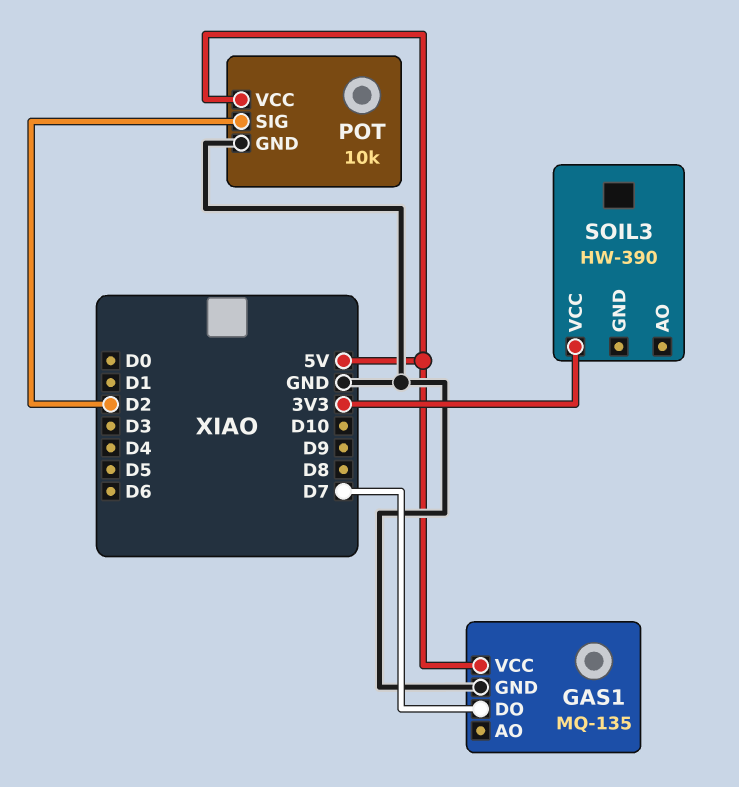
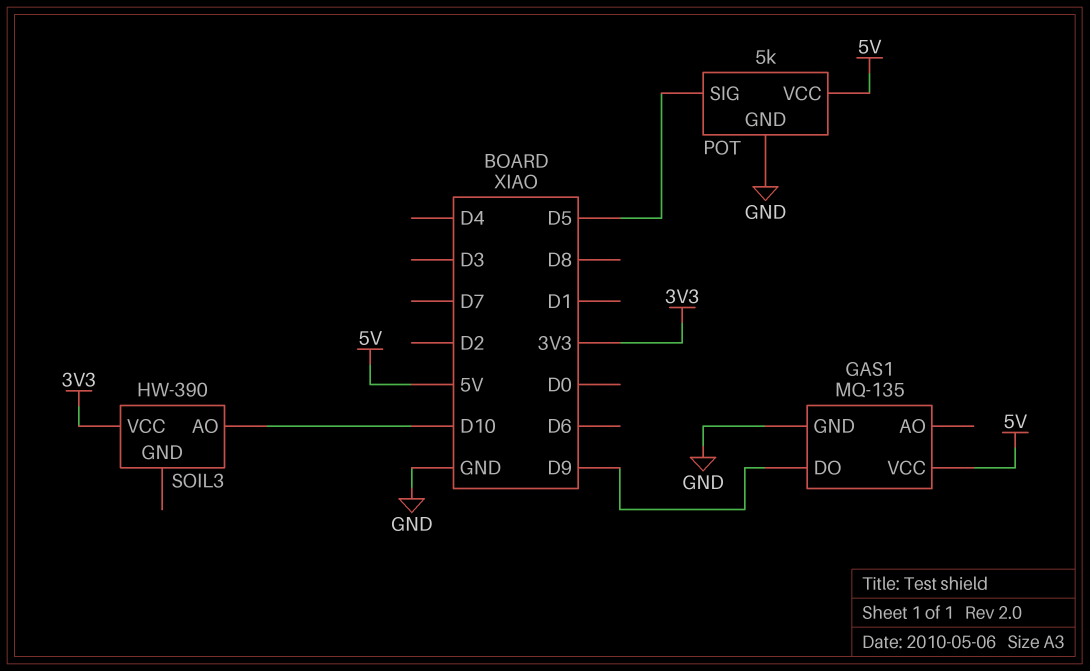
GAS1 pin DO: D7 -> D9
POT: 10k -> 5k
POT pin SIG: D2 -> D5
SOIL3 pin AO: none -> D10

